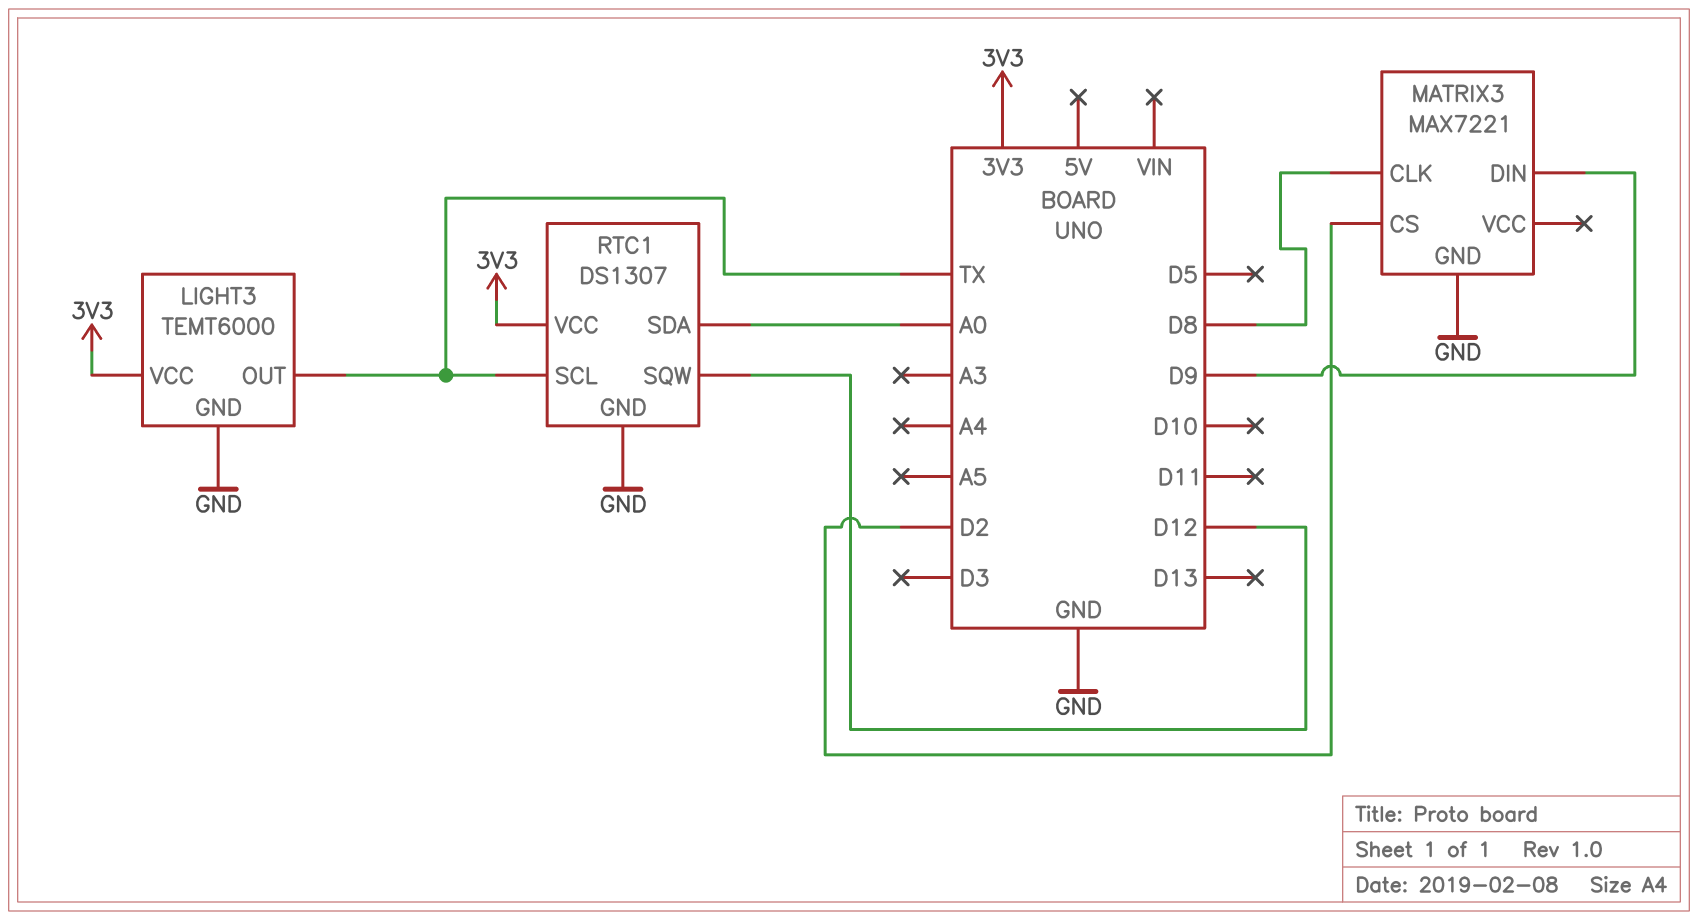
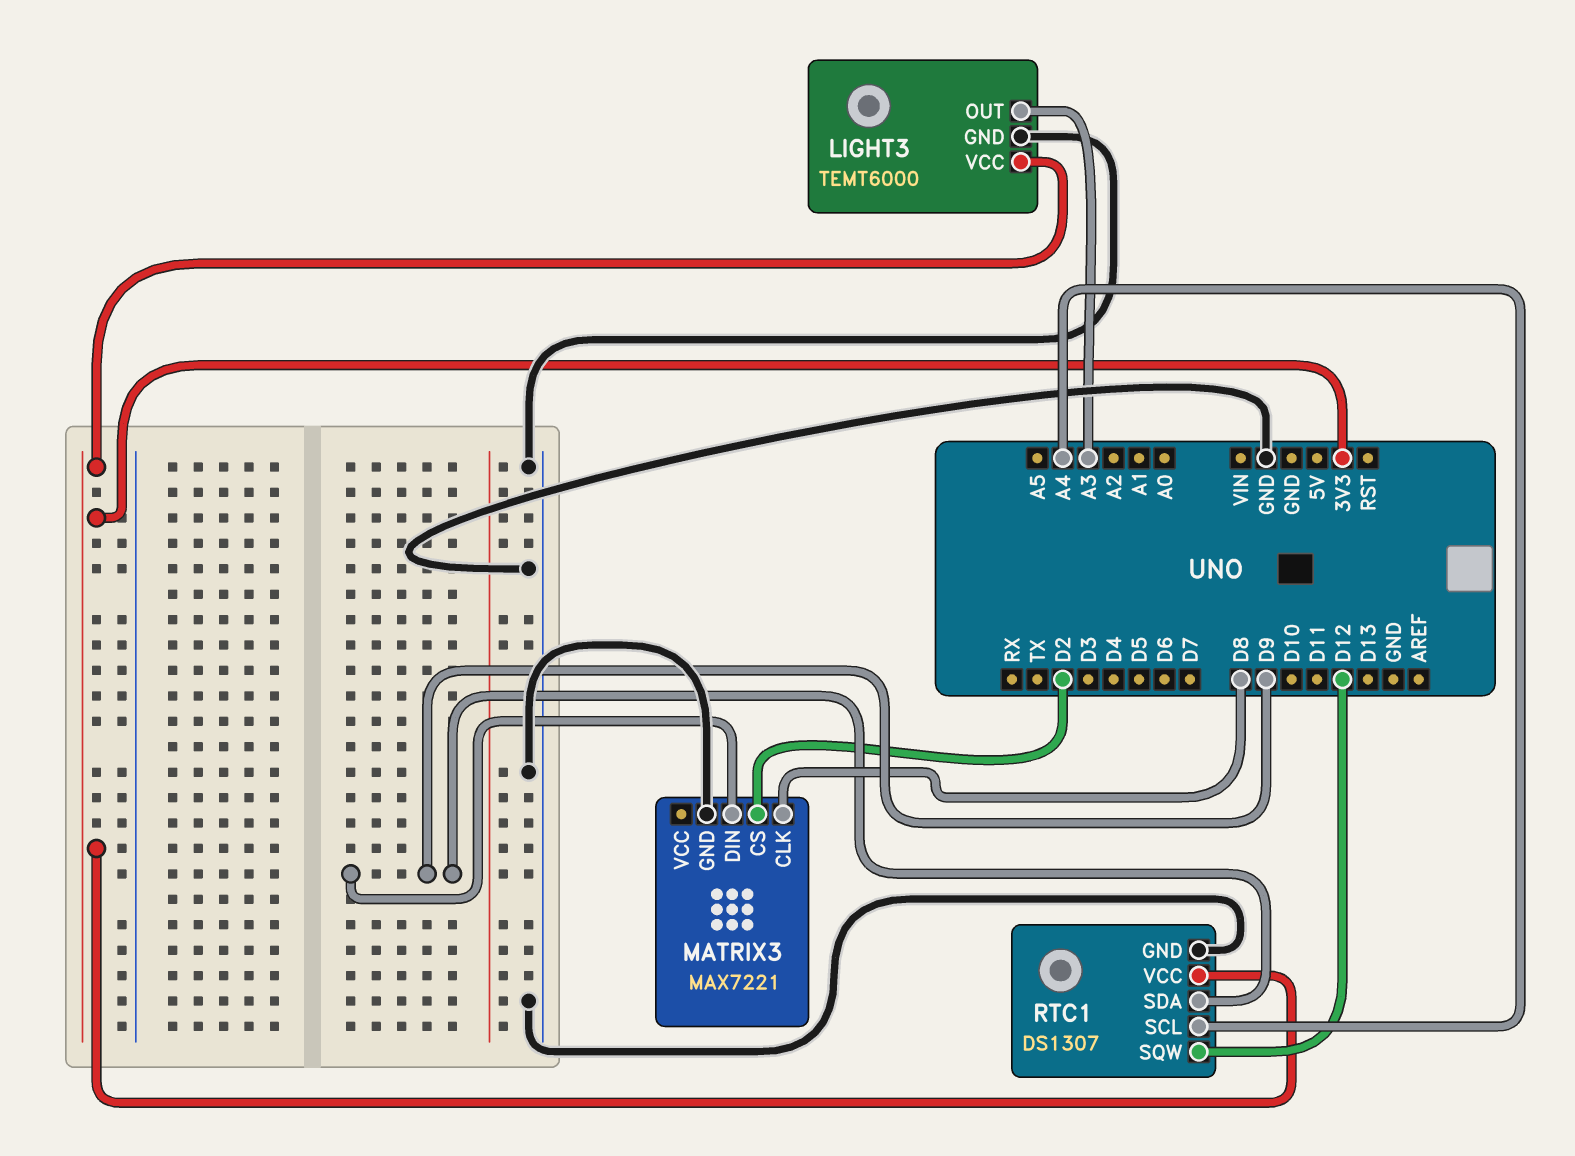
LIGHT3 pin OUT: TX -> A3
RTC1 pin SCL: TX -> A4
RTC1 pin SDA: A0 -> D9

